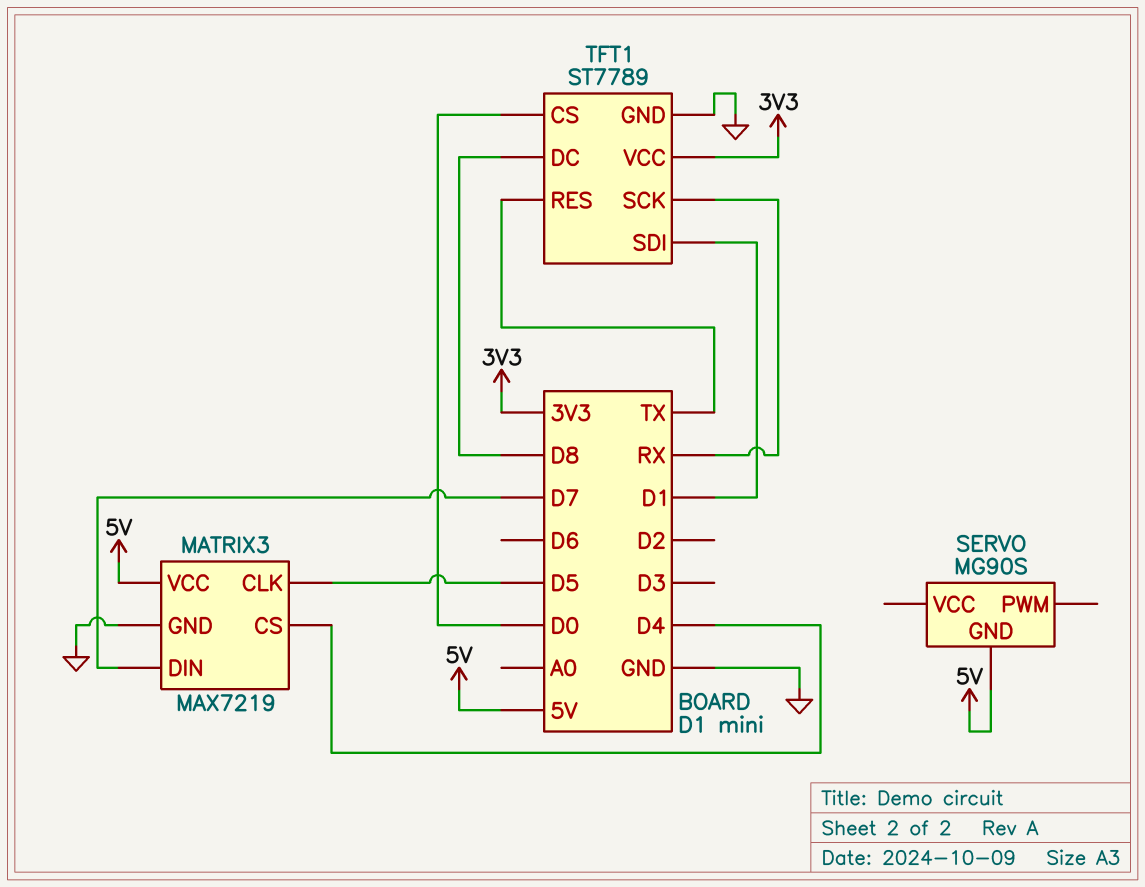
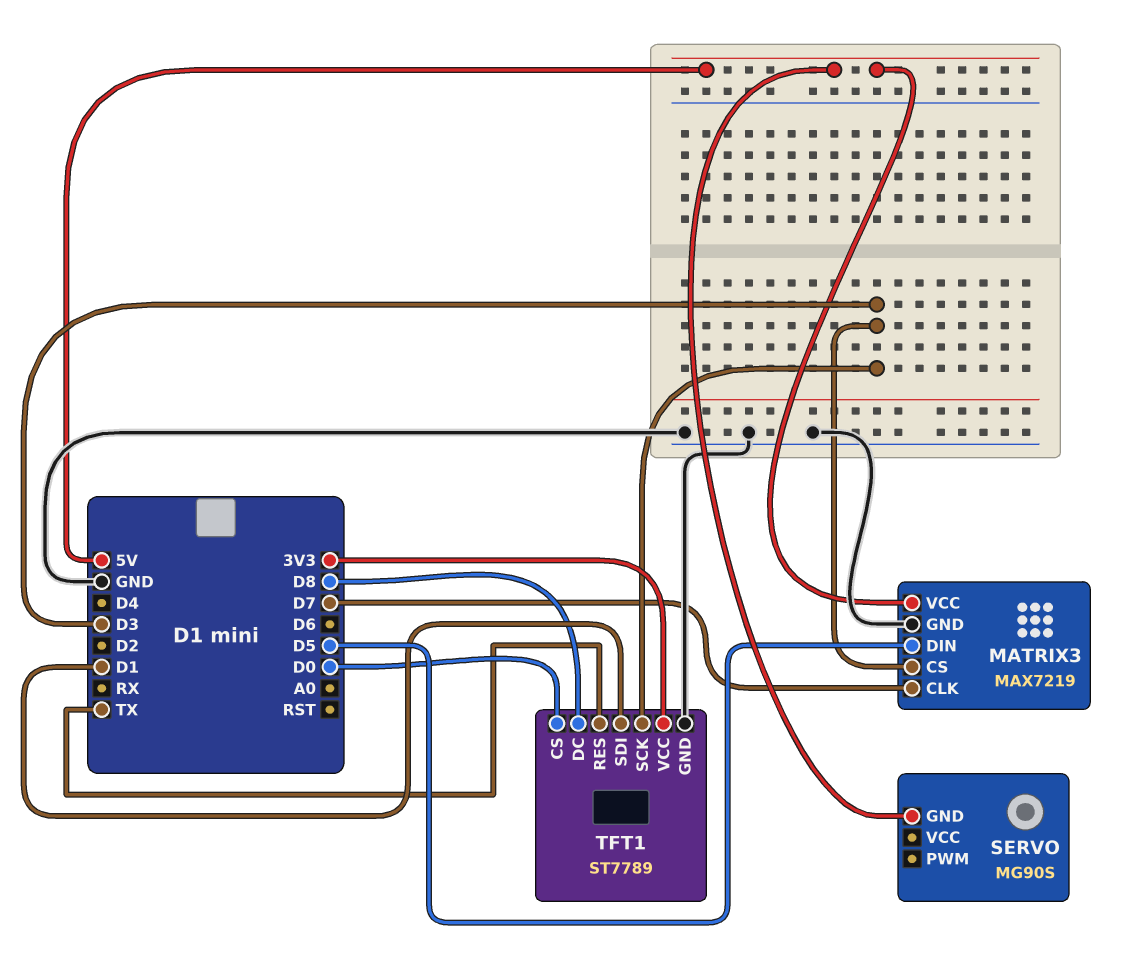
MATRIX3 pin CLK: D5 -> D7
MATRIX3 pin CS: D4 -> D3
MATRIX3 pin DIN: D7 -> D5
TFT1 pin SCK: RX -> D3

